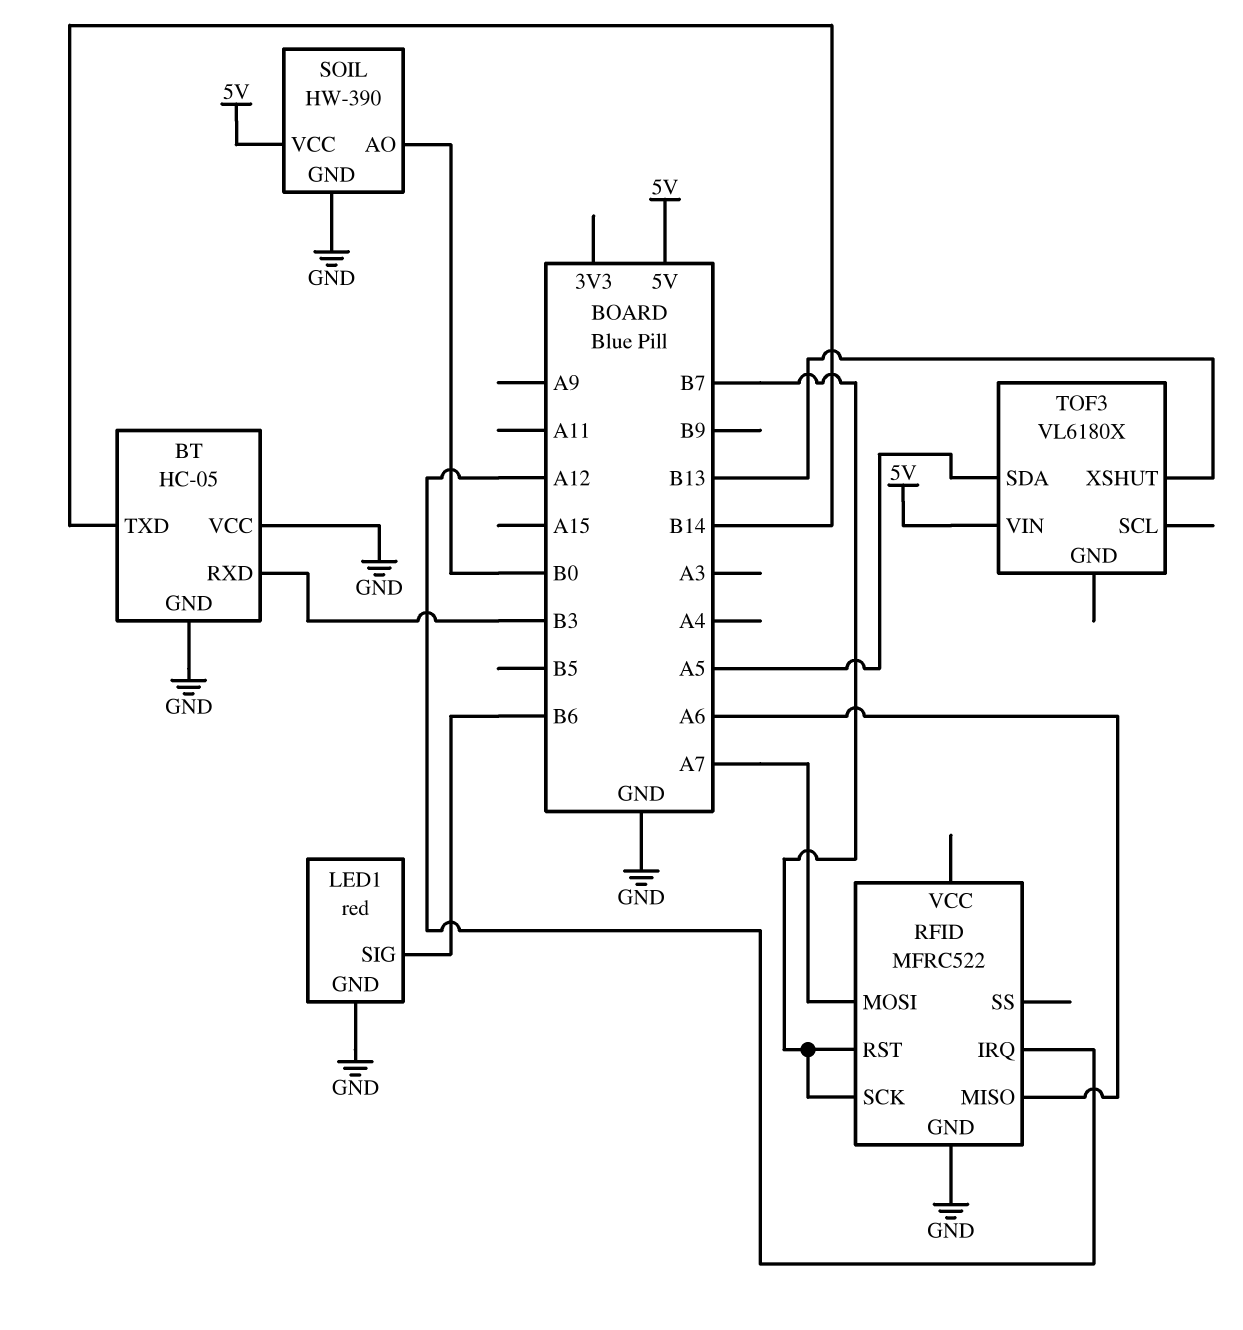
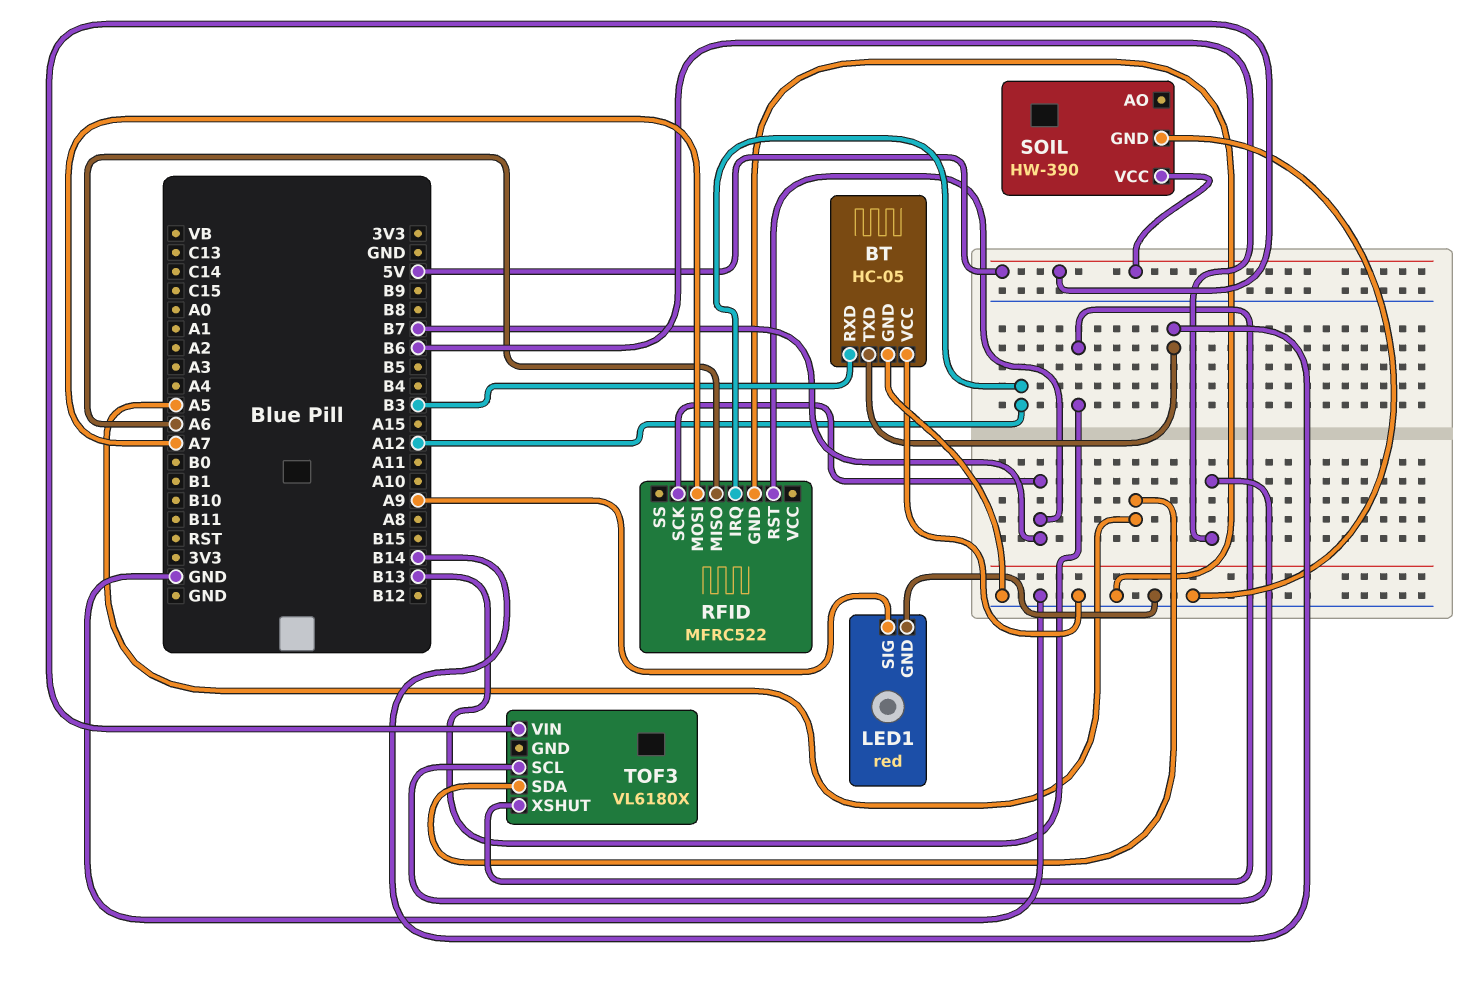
LED1 pin SIG: B6 -> A9
SOIL pin AO: B0 -> none
TOF3 pin SCL: none -> B6

